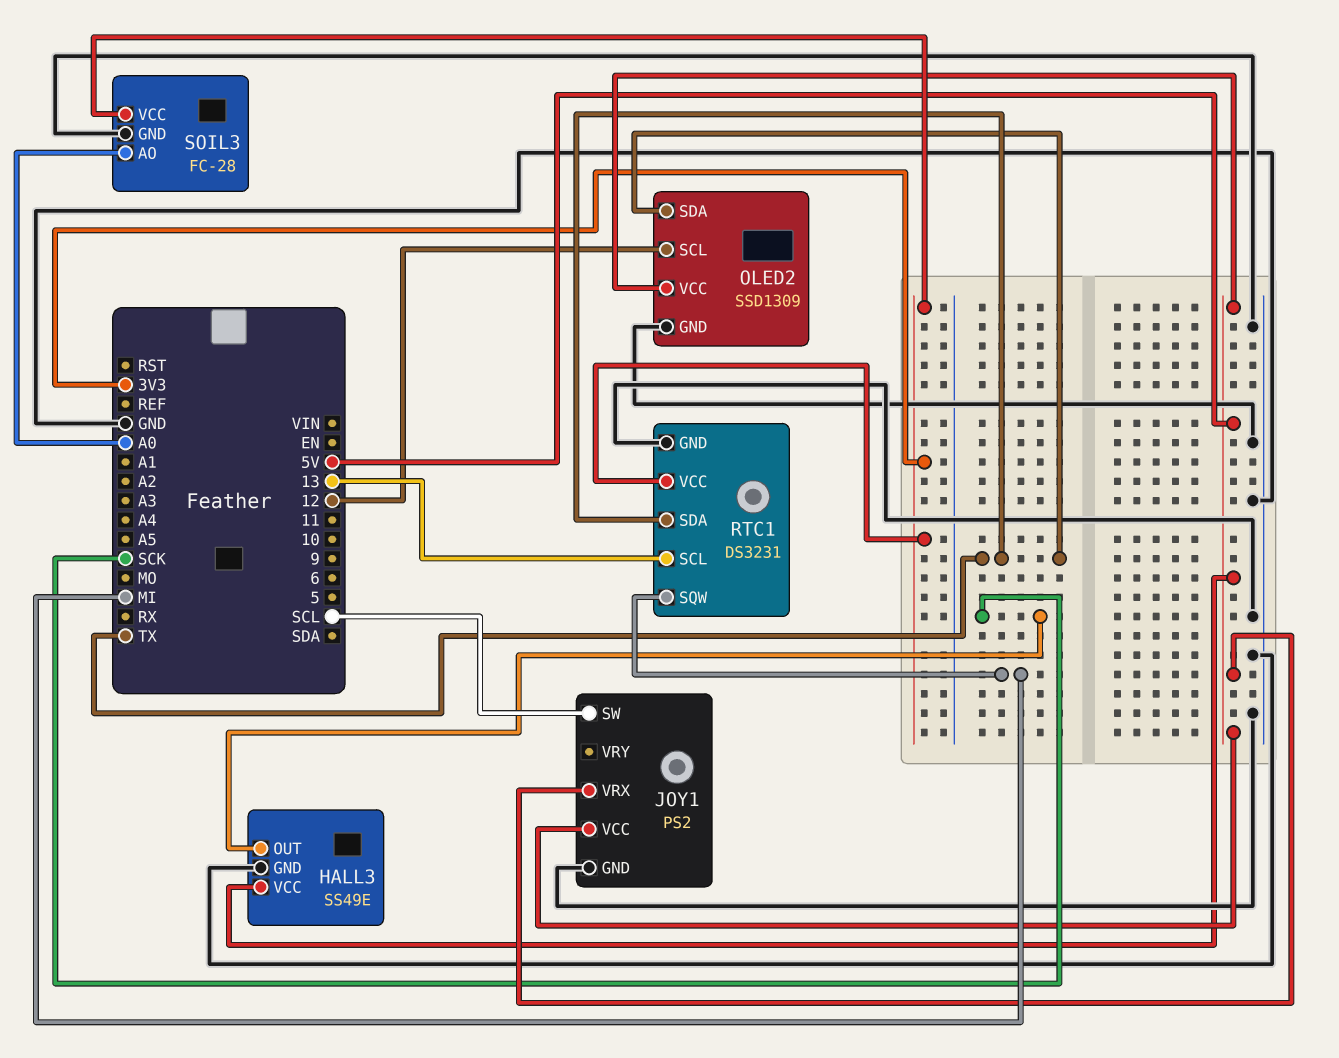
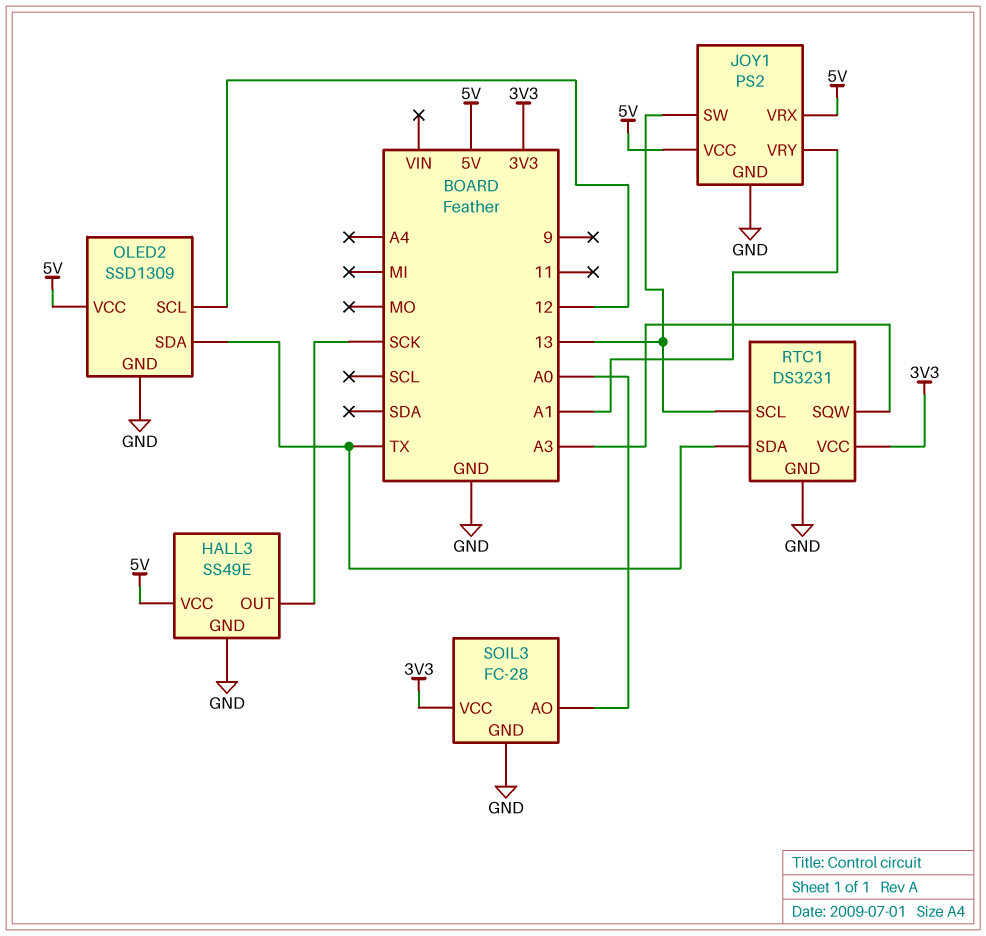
JOY1 pin SW: SCL -> 13
JOY1 pin VRY: none -> A1
RTC1 pin SQW: MI -> A3

